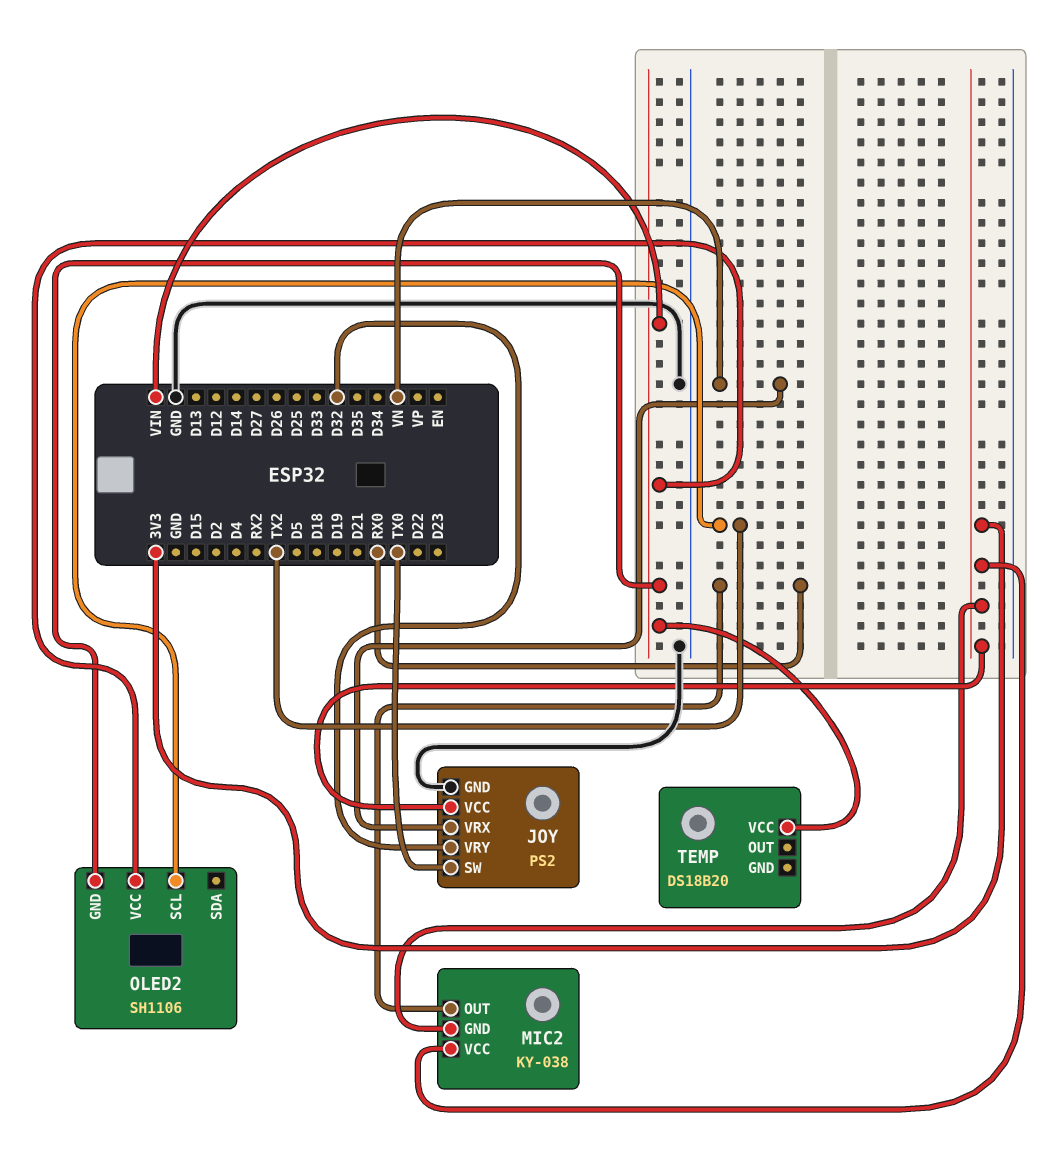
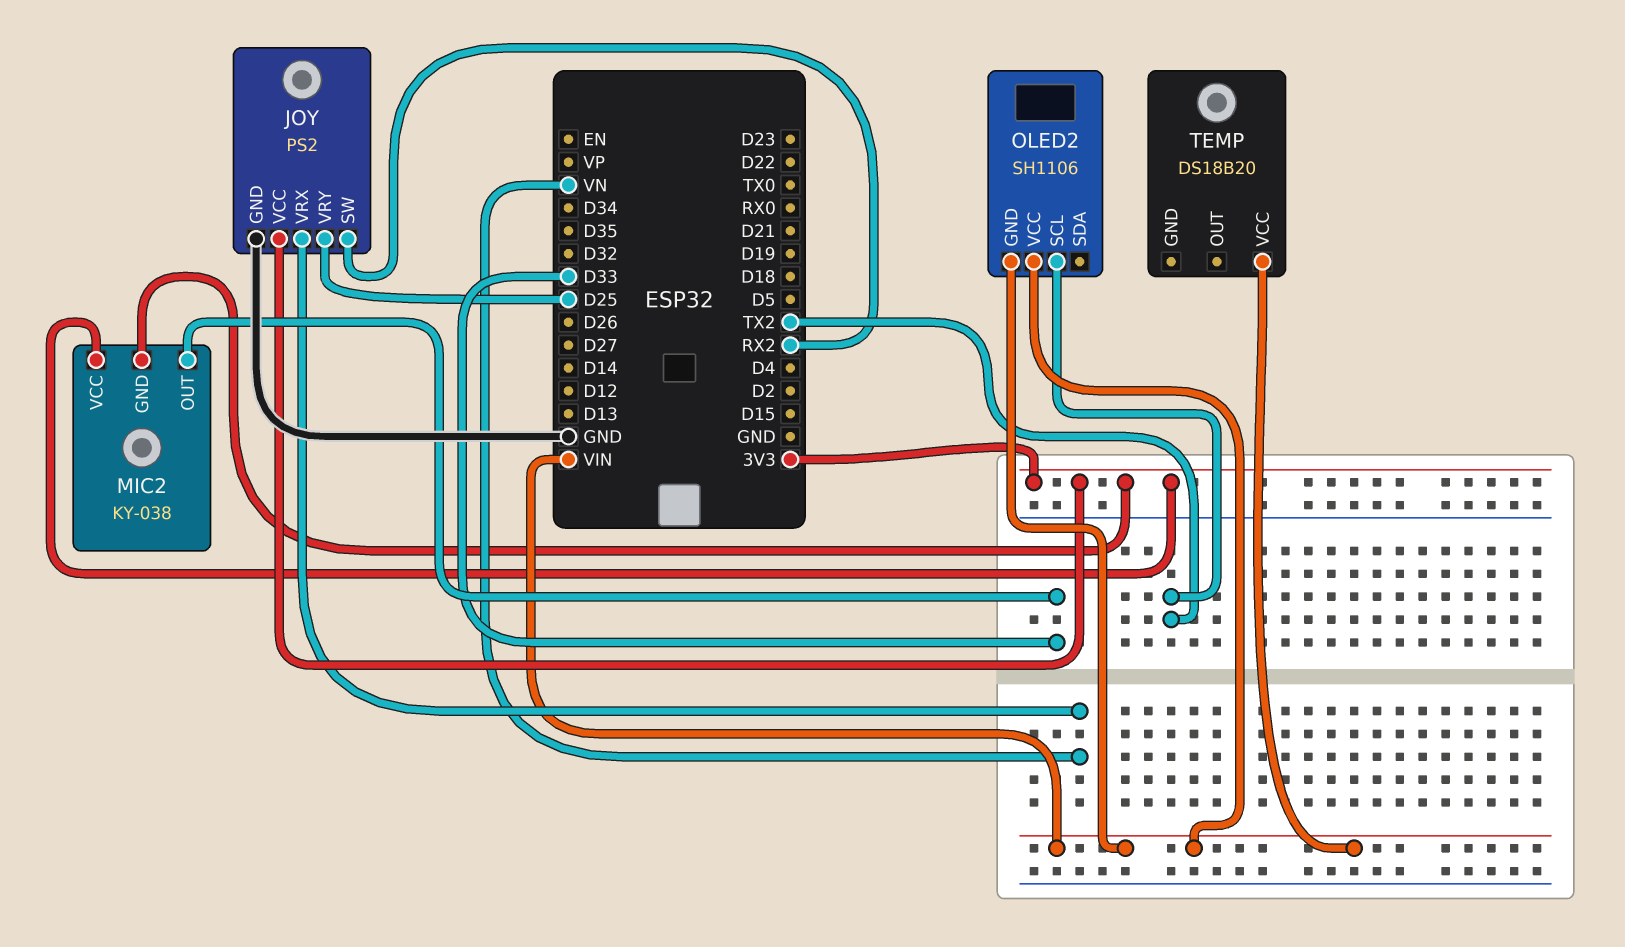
JOY pin SW: TX0 -> RX2
JOY pin VRY: D32 -> D25
MIC2 pin OUT: RX0 -> D33

